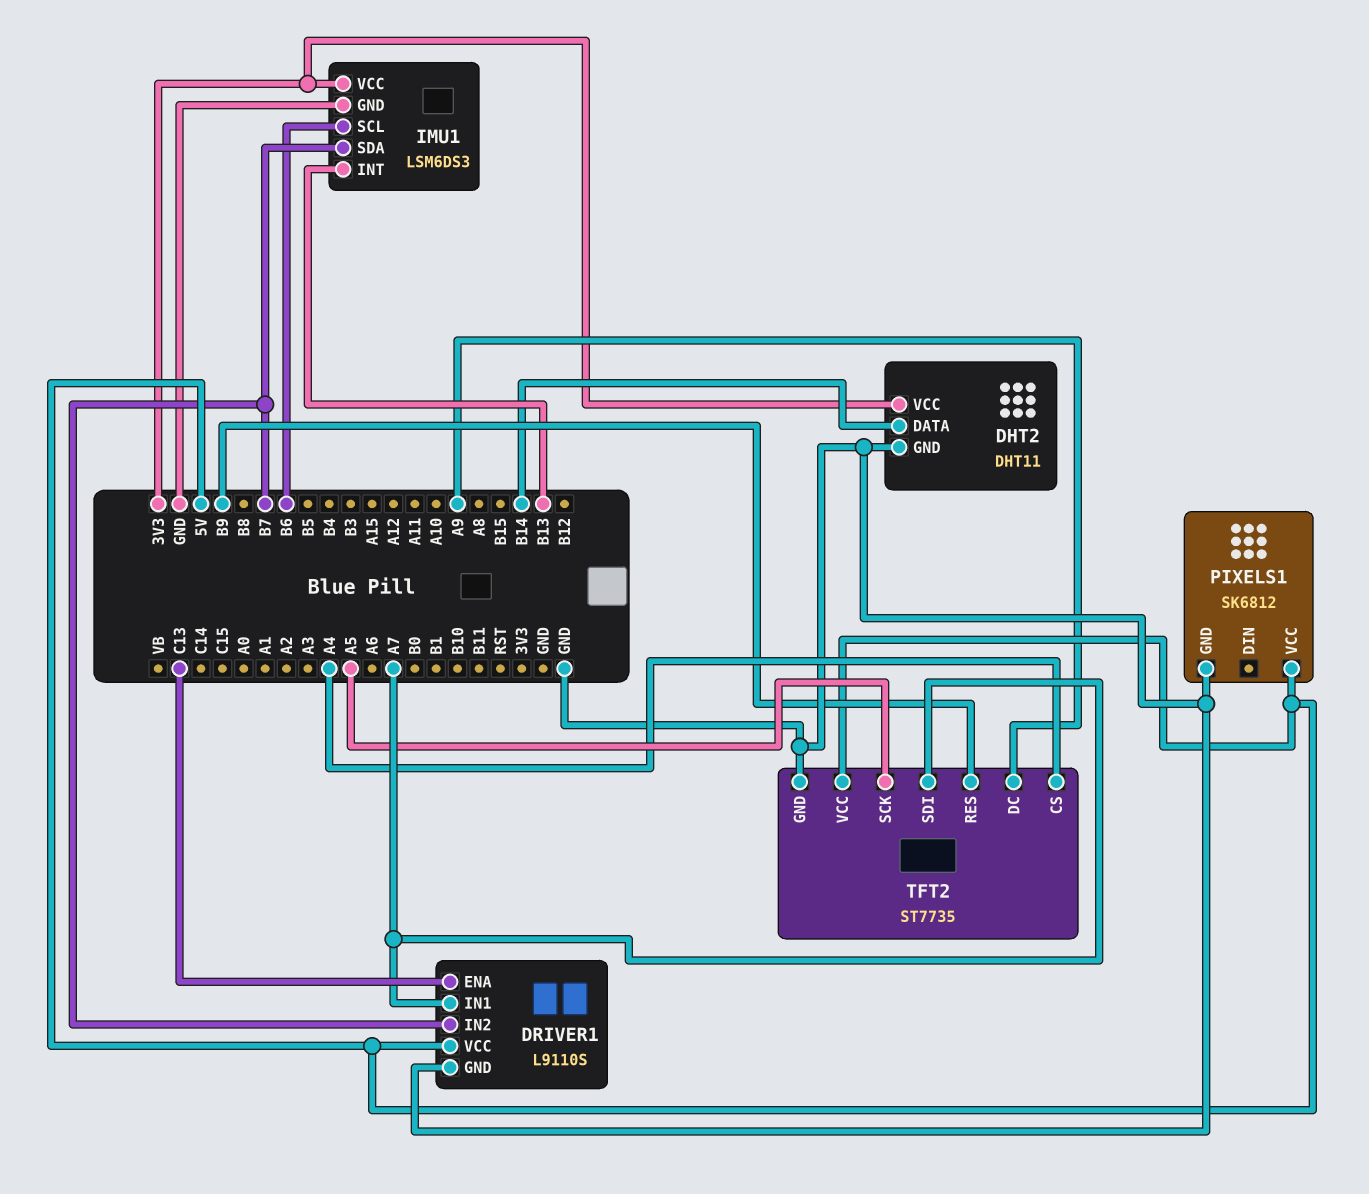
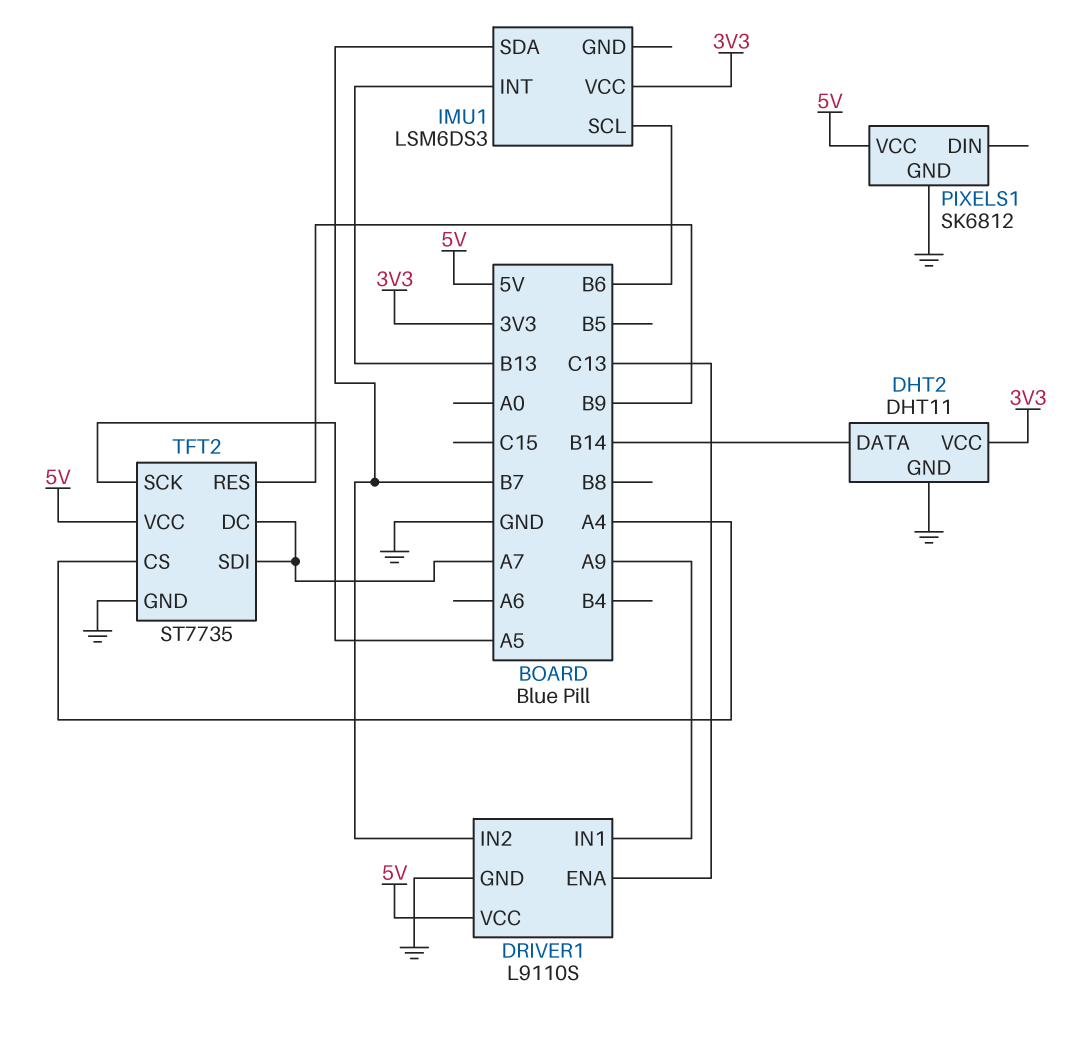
DRIVER1 pin IN1: A7 -> A9
IMU1 pin GND: GND -> none
TFT2 pin DC: A9 -> A7

